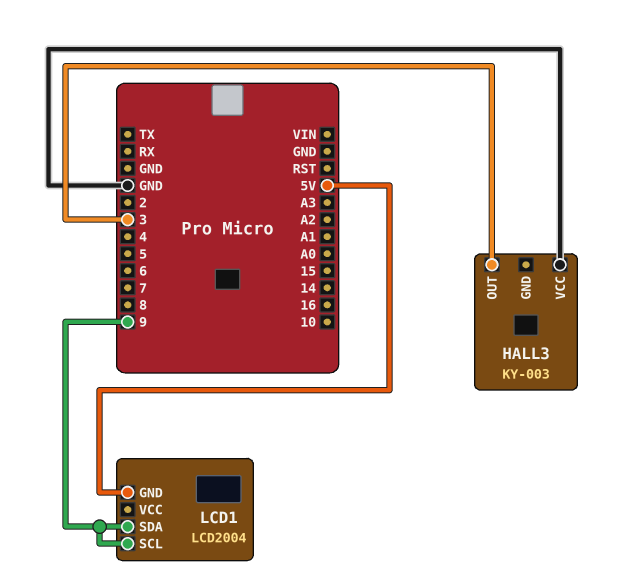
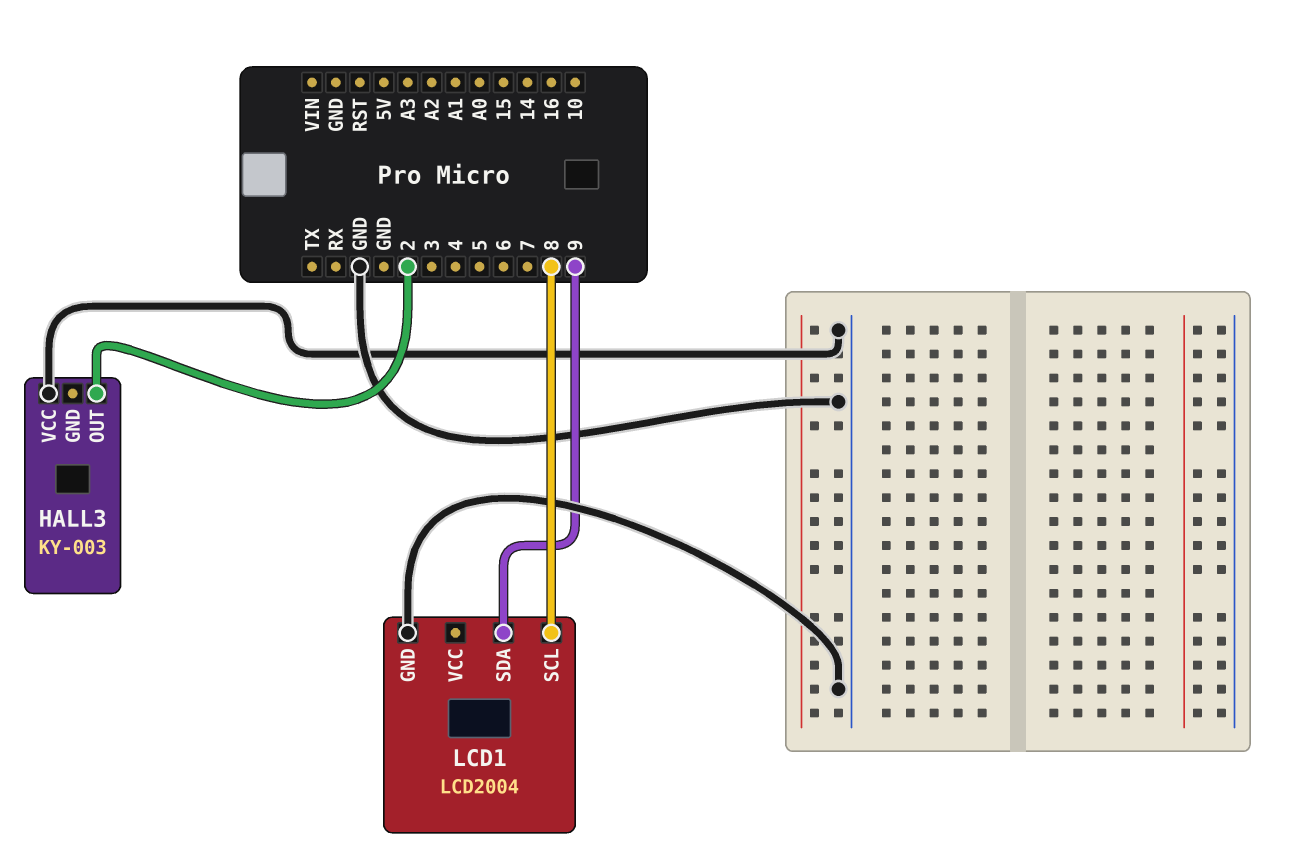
HALL3 pin OUT: 3 -> 2
LCD1 pin GND: 5V -> GND
LCD1 pin SCL: 9 -> 8

